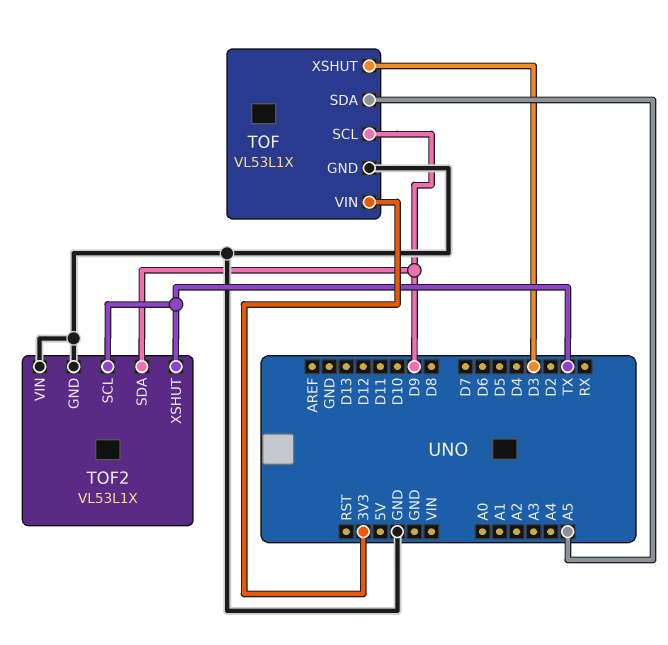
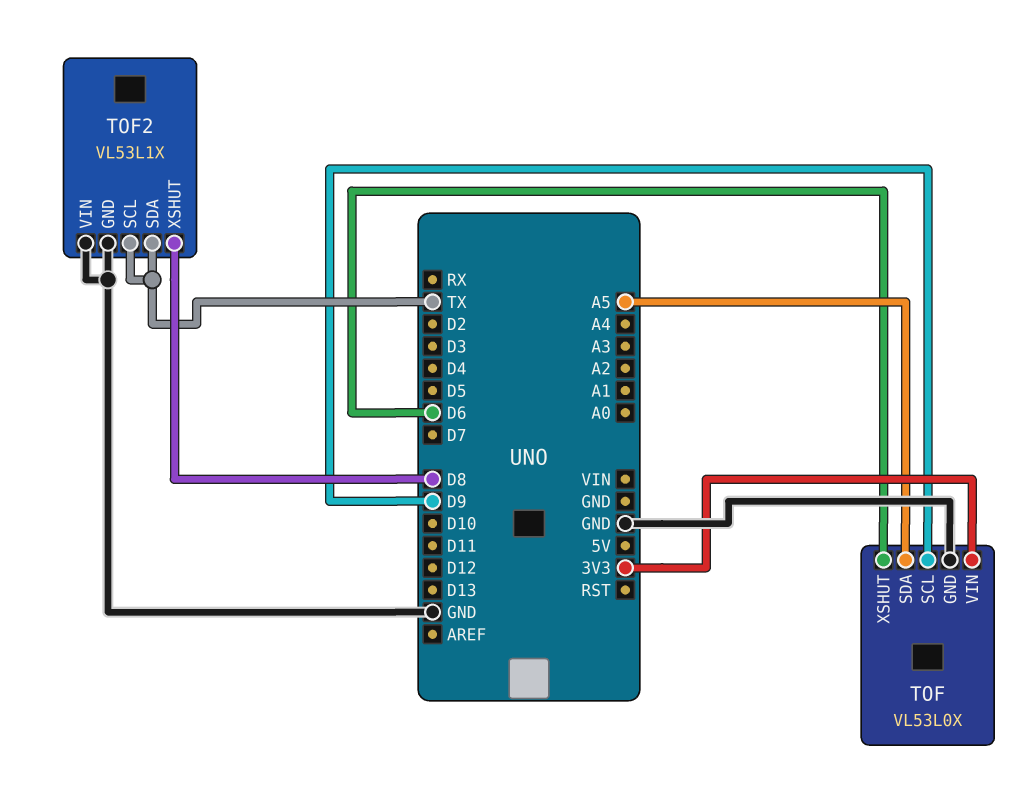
TOF: VL53L1X -> VL53L0X
TOF pin XSHUT: D3 -> D6
TOF2 pin SDA: D9 -> TX
TOF2 pin XSHUT: TX -> D8

